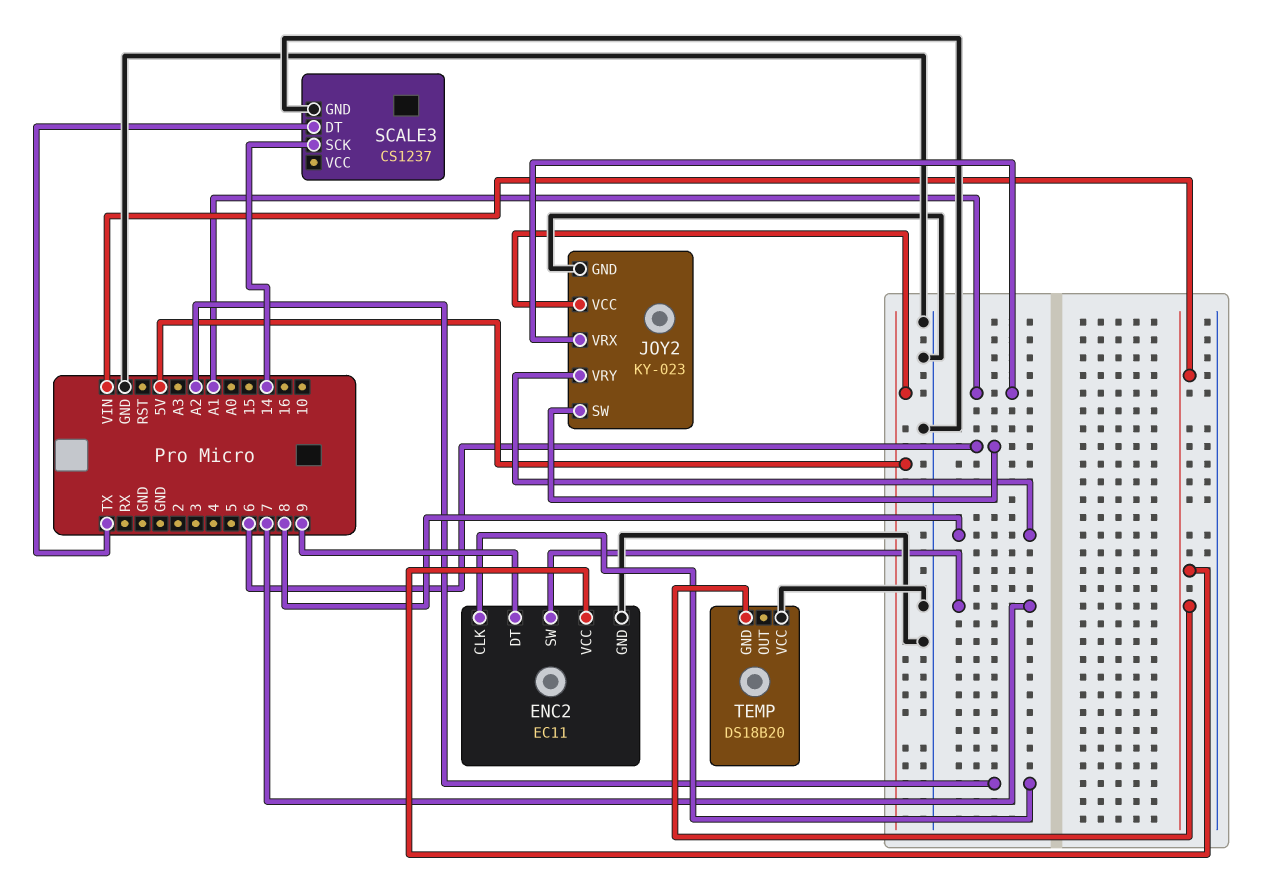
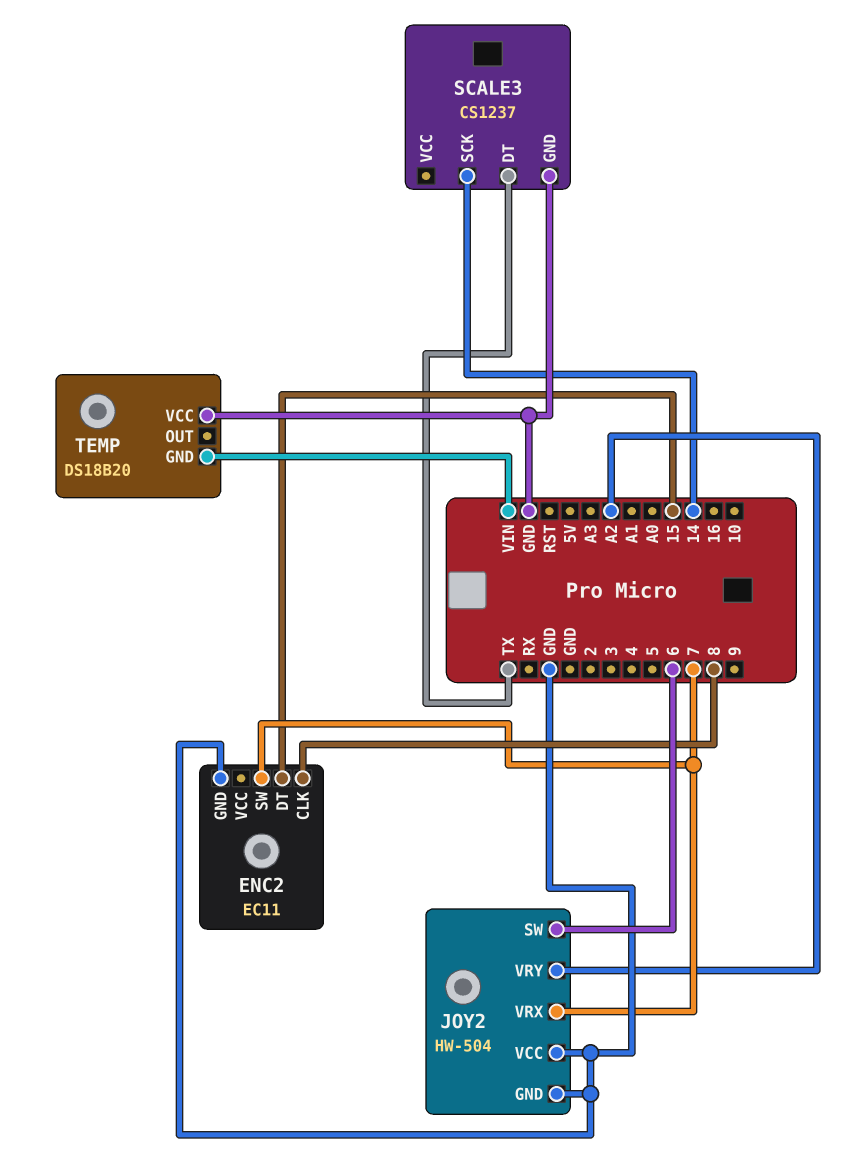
ENC2 pin CLK: A2 -> 8
ENC2 pin DT: 9 -> 15
ENC2 pin VCC: VIN -> none
JOY2: KY-023 -> HW-504
JOY2 pin VCC: 5V -> GND
JOY2 pin VRX: A1 -> 7
JOY2 pin VRY: 8 -> A2

